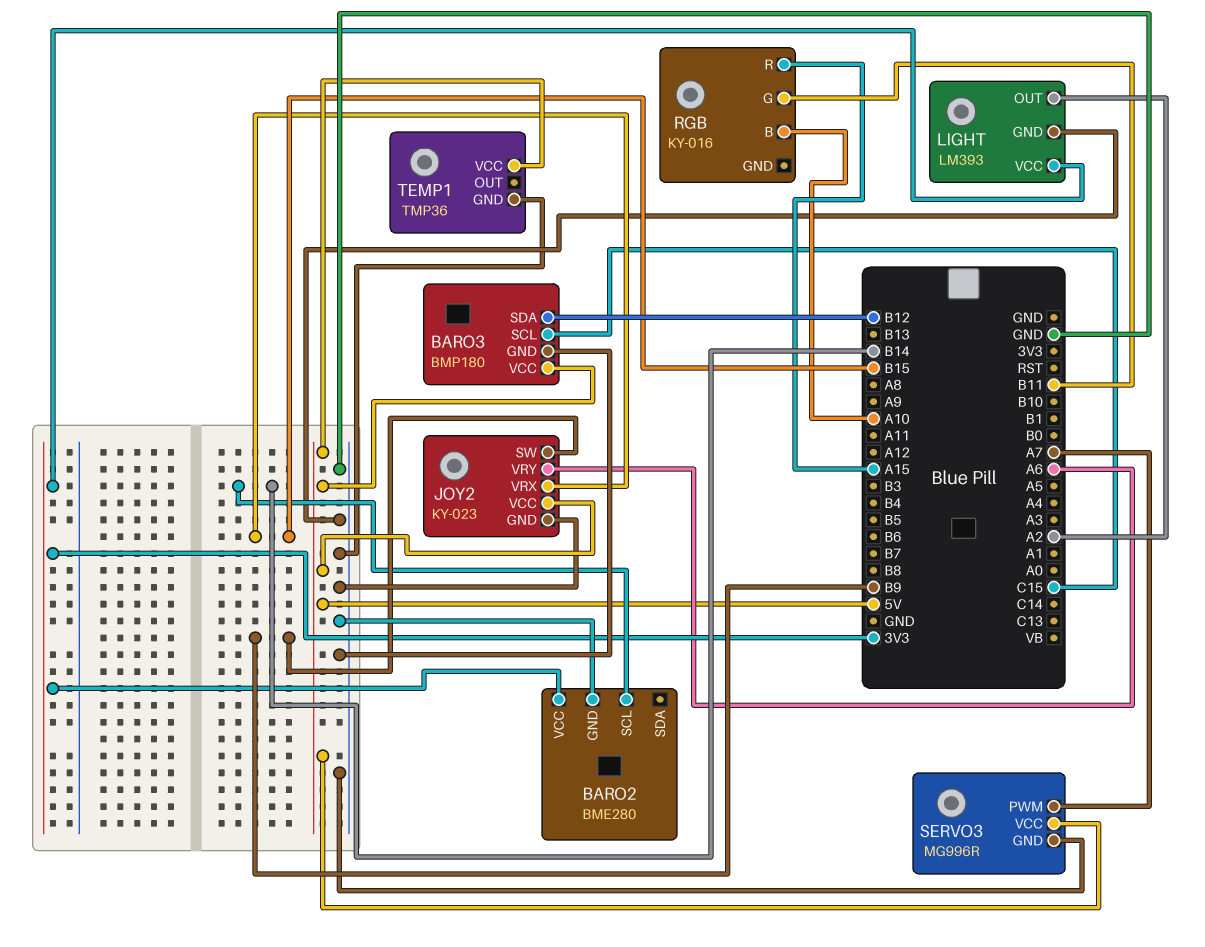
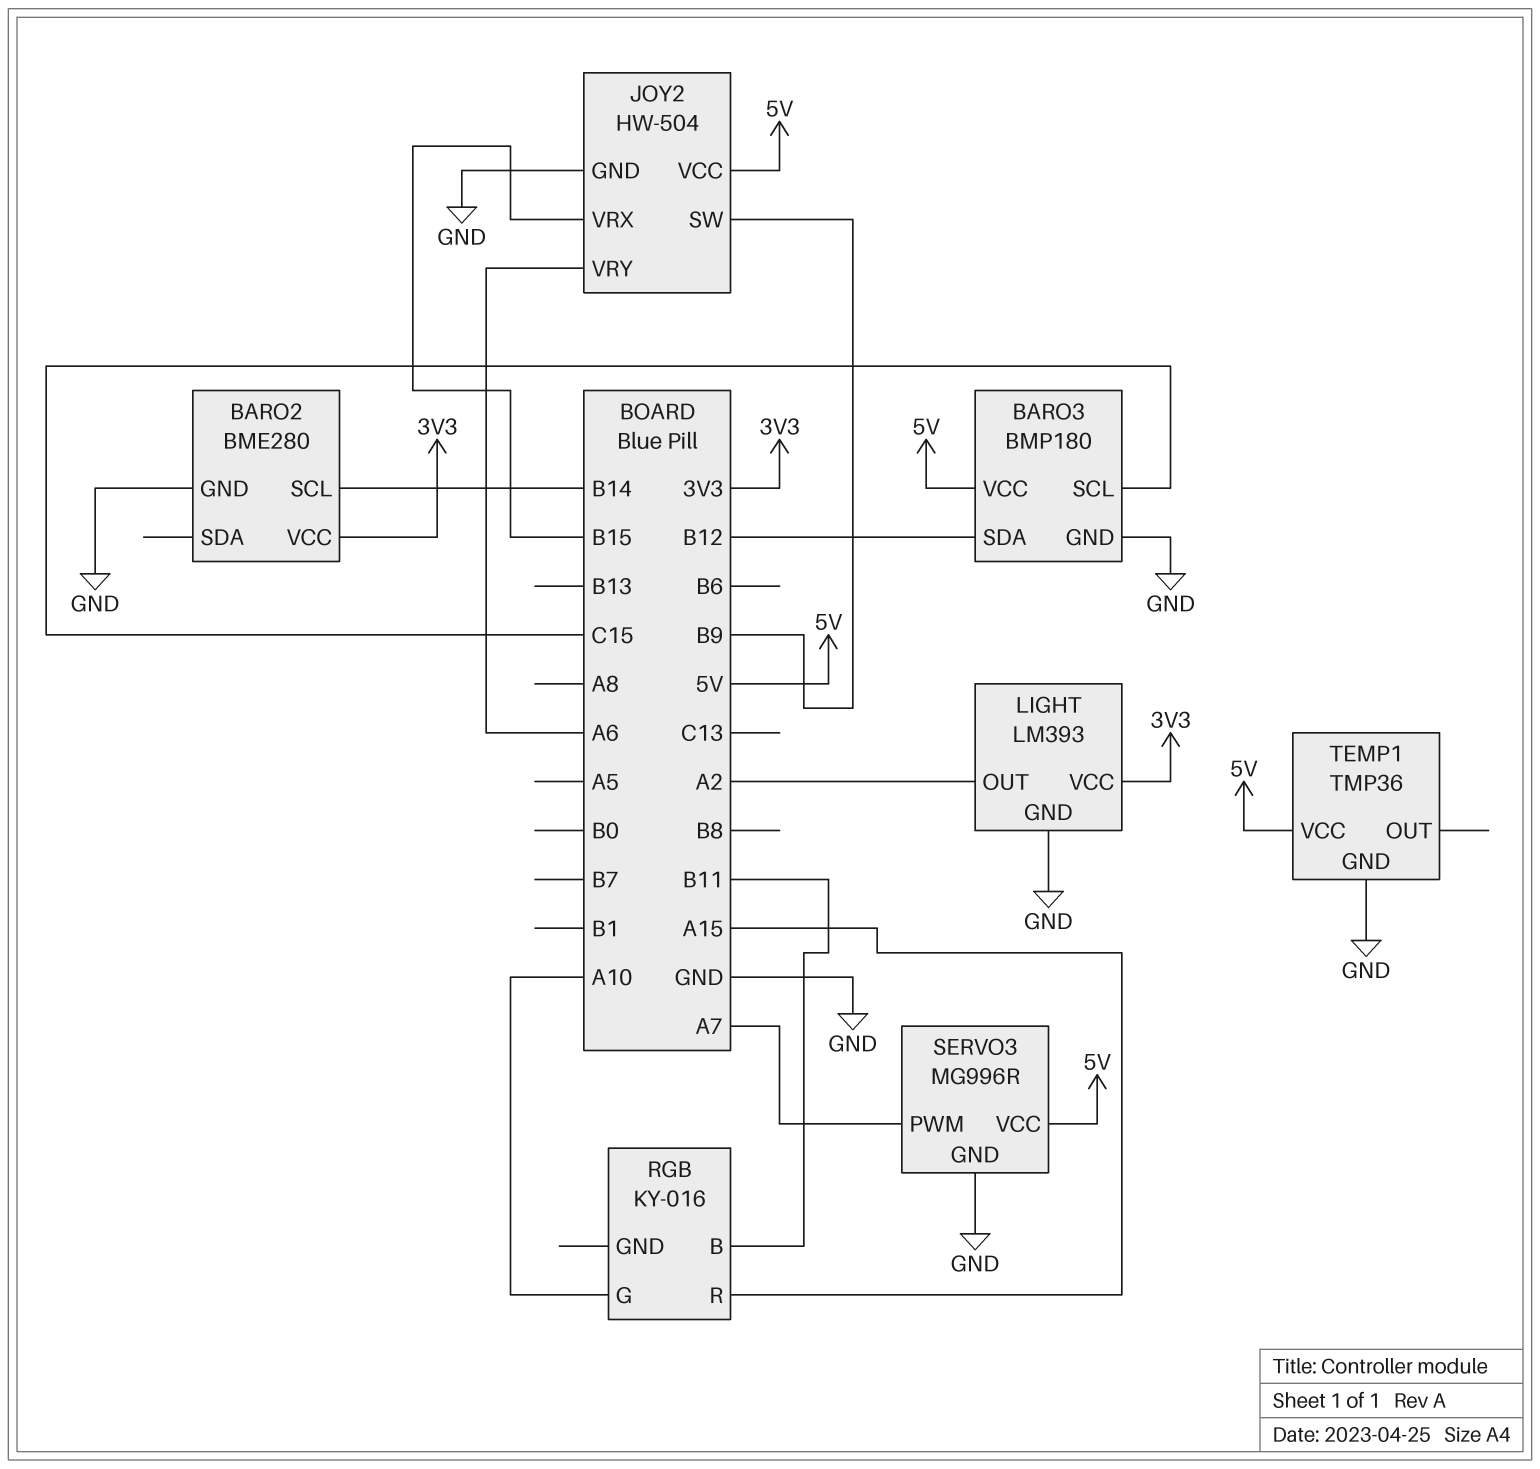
JOY2: KY-023 -> HW-504
RGB pin B: A10 -> B11
RGB pin G: B11 -> A10

